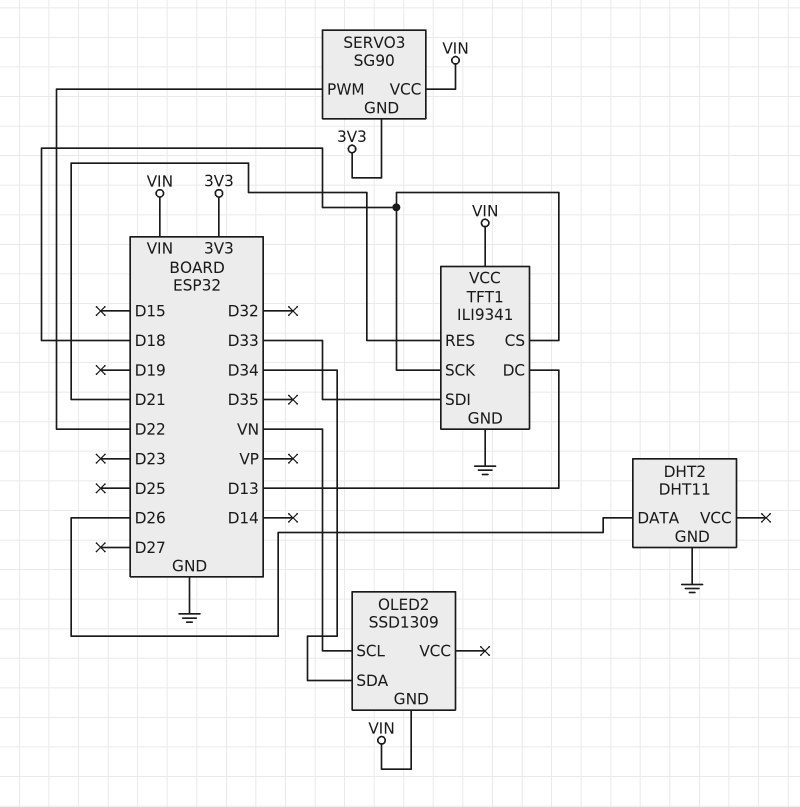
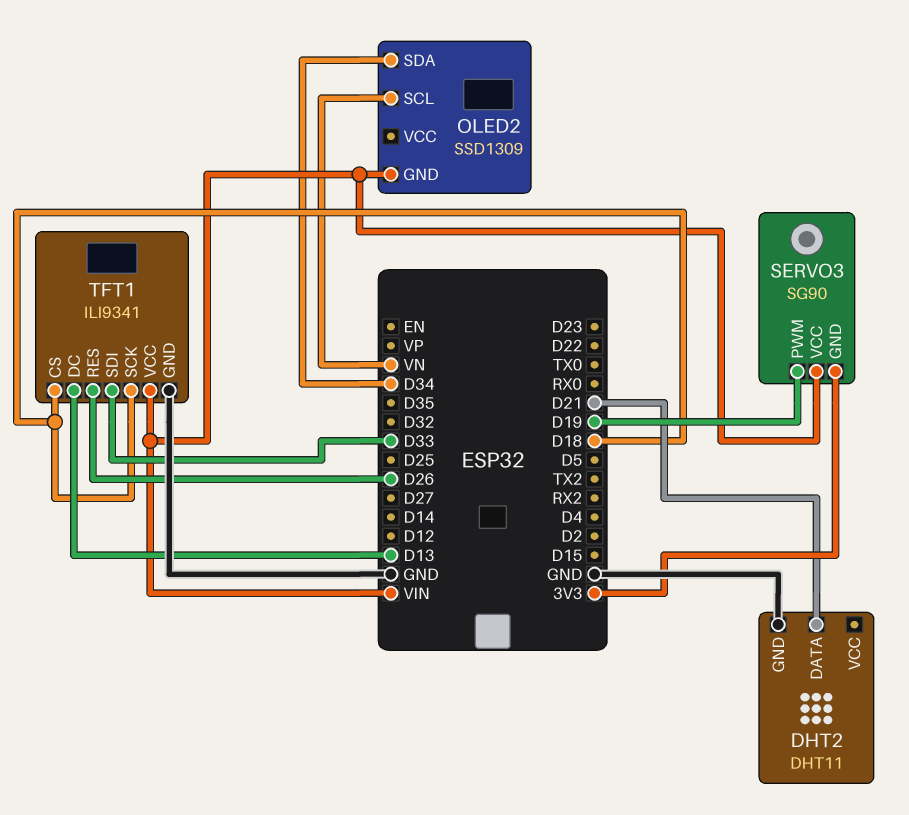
DHT2 pin DATA: D26 -> D21
SERVO3 pin PWM: D22 -> D19
TFT1 pin RES: D21 -> D26

